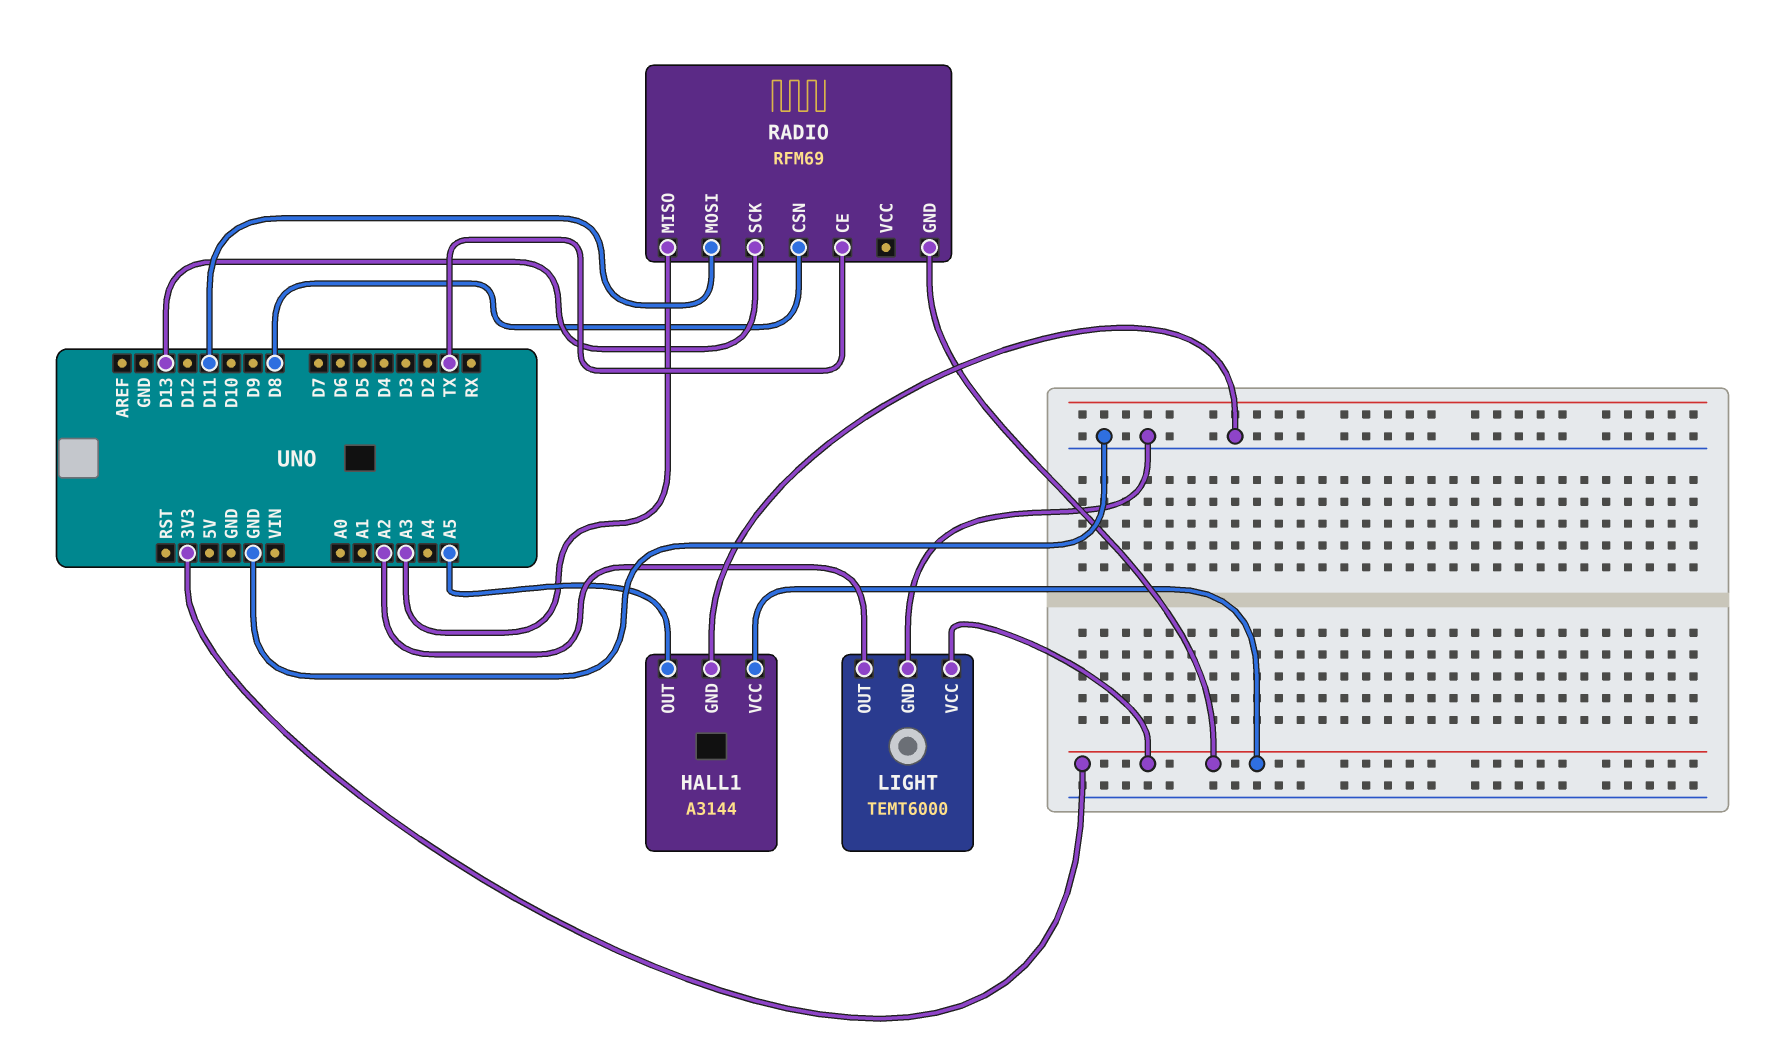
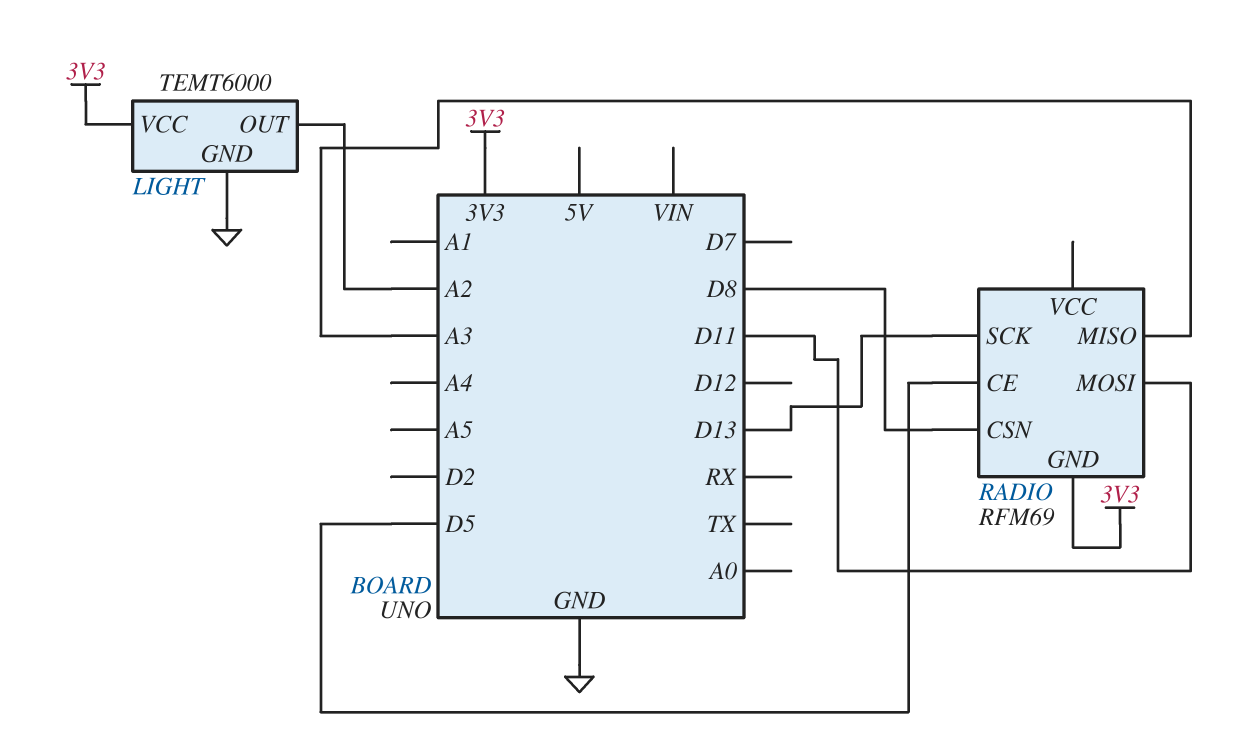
HALL1: A3144 -> none
HALL1 pin GND: GND -> none
HALL1 pin OUT: A5 -> none
HALL1 pin VCC: 3V3 -> none
RADIO pin CE: TX -> D5

